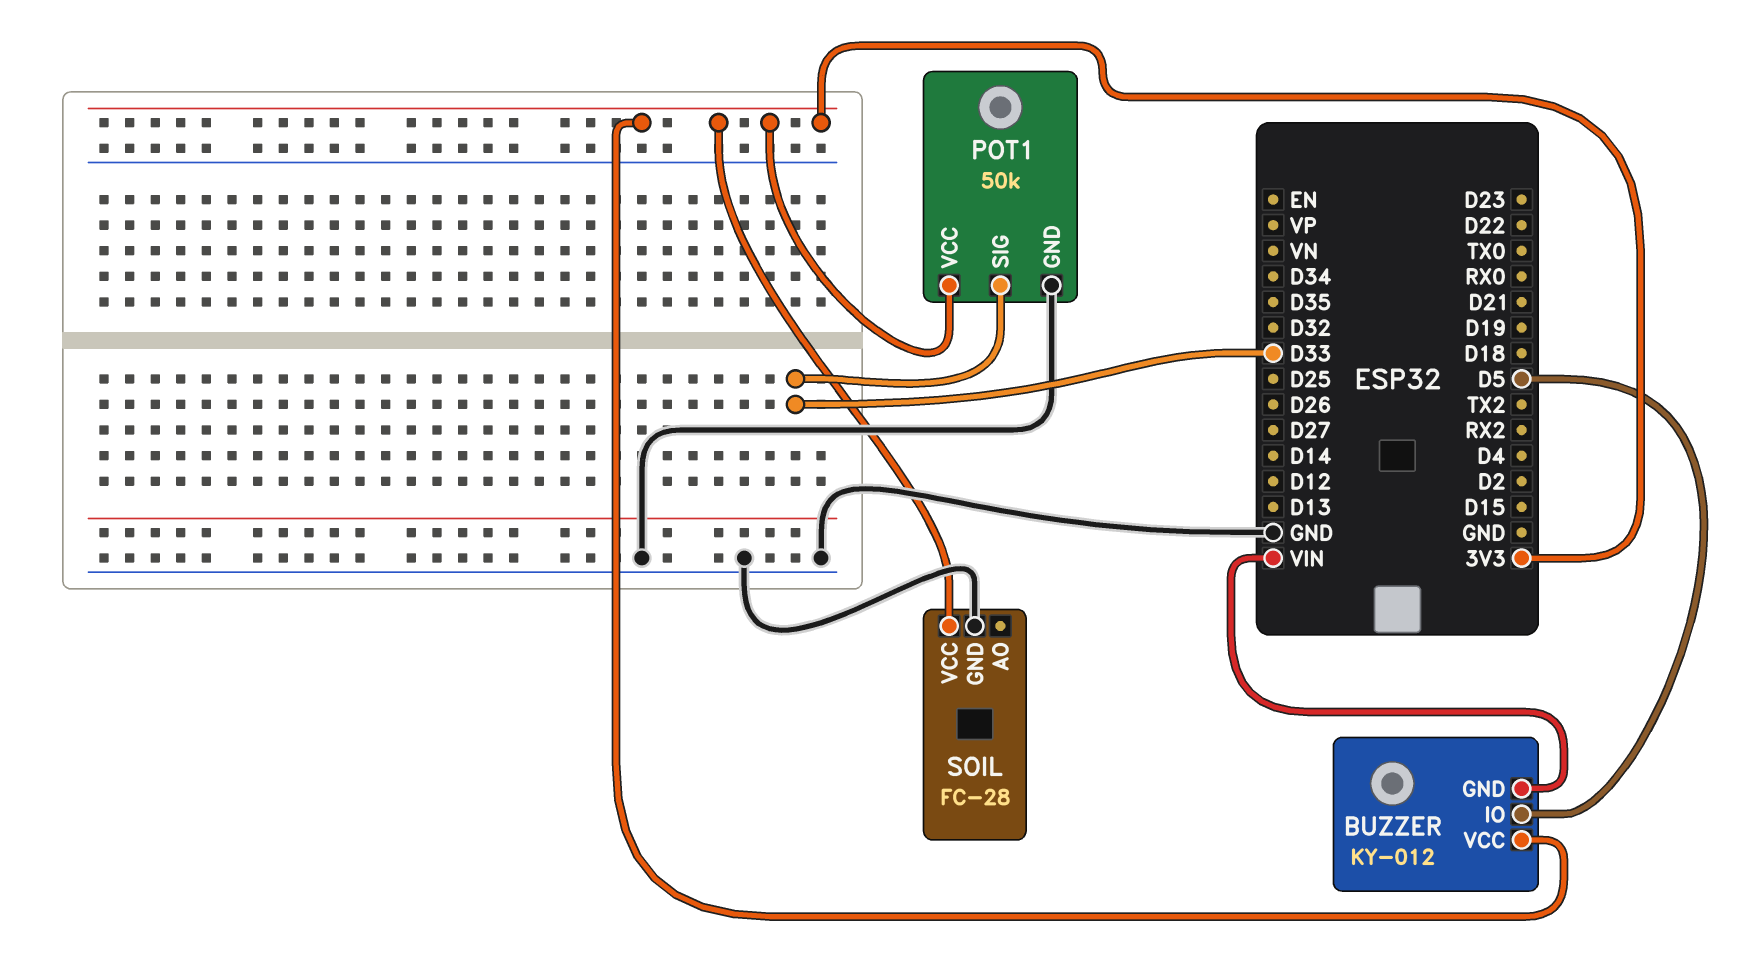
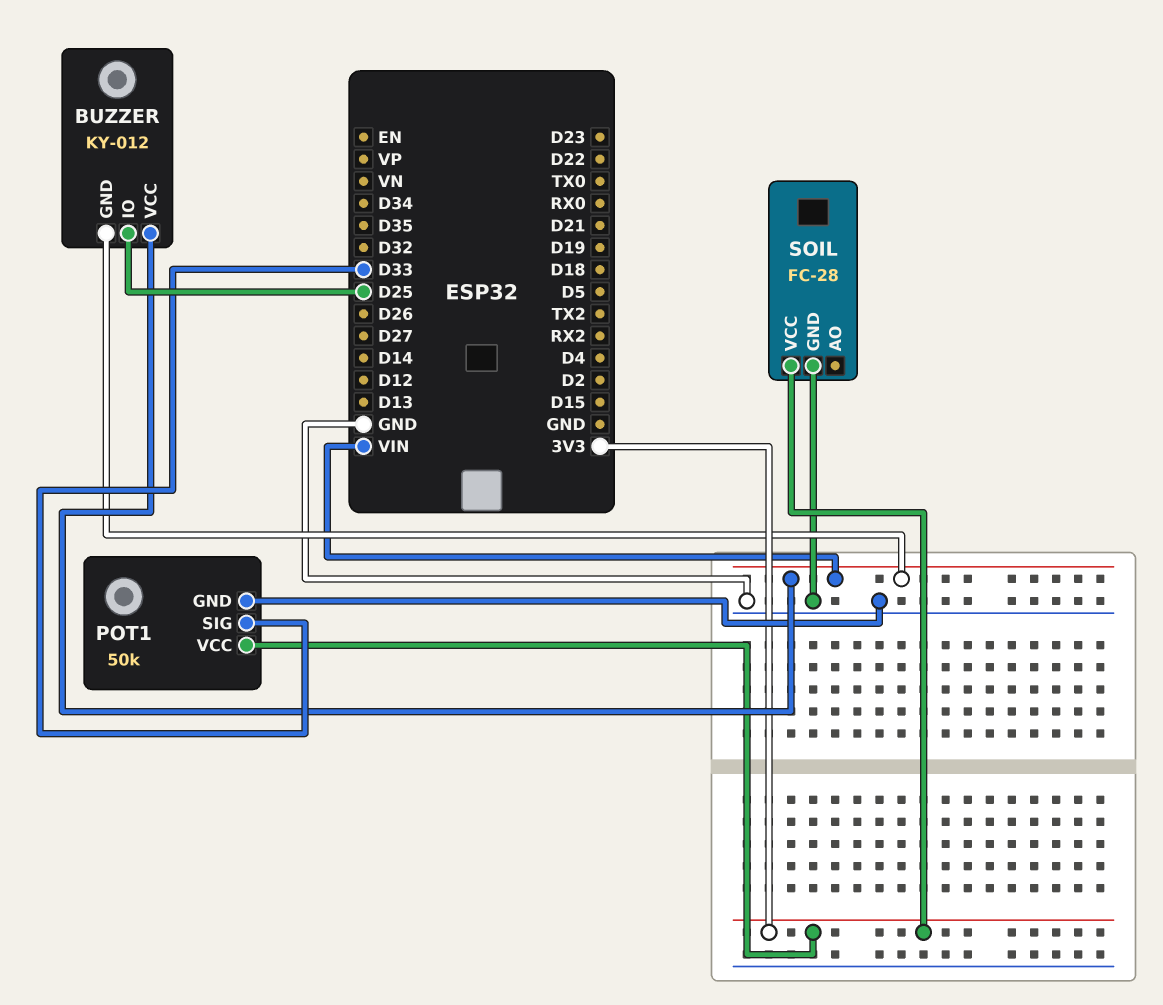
BUZZER pin IO: D5 -> D25
BUZZER pin VCC: 3V3 -> VIN

